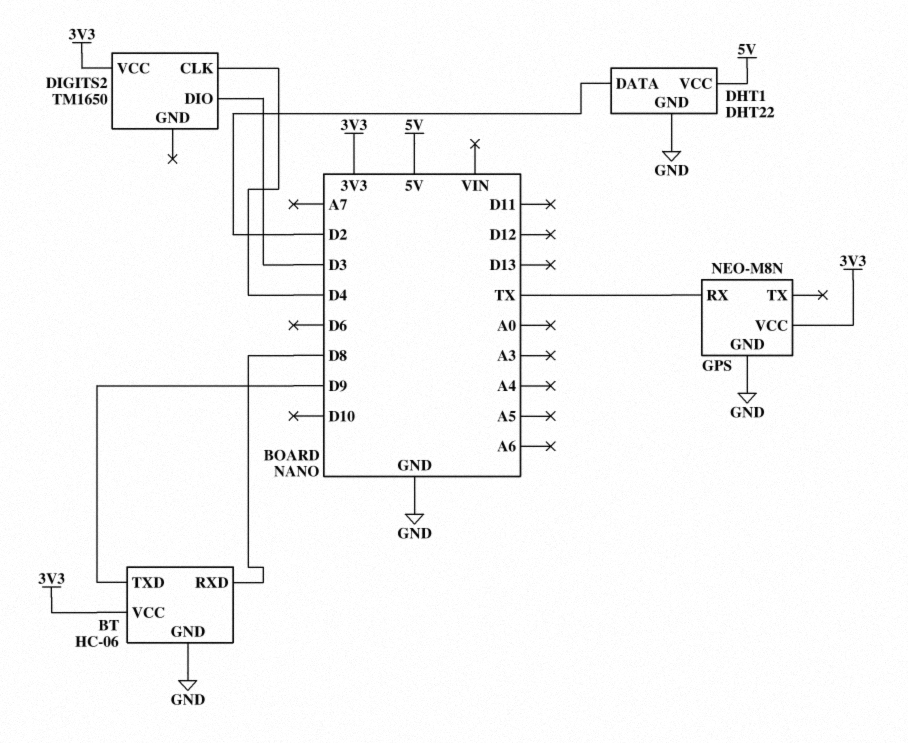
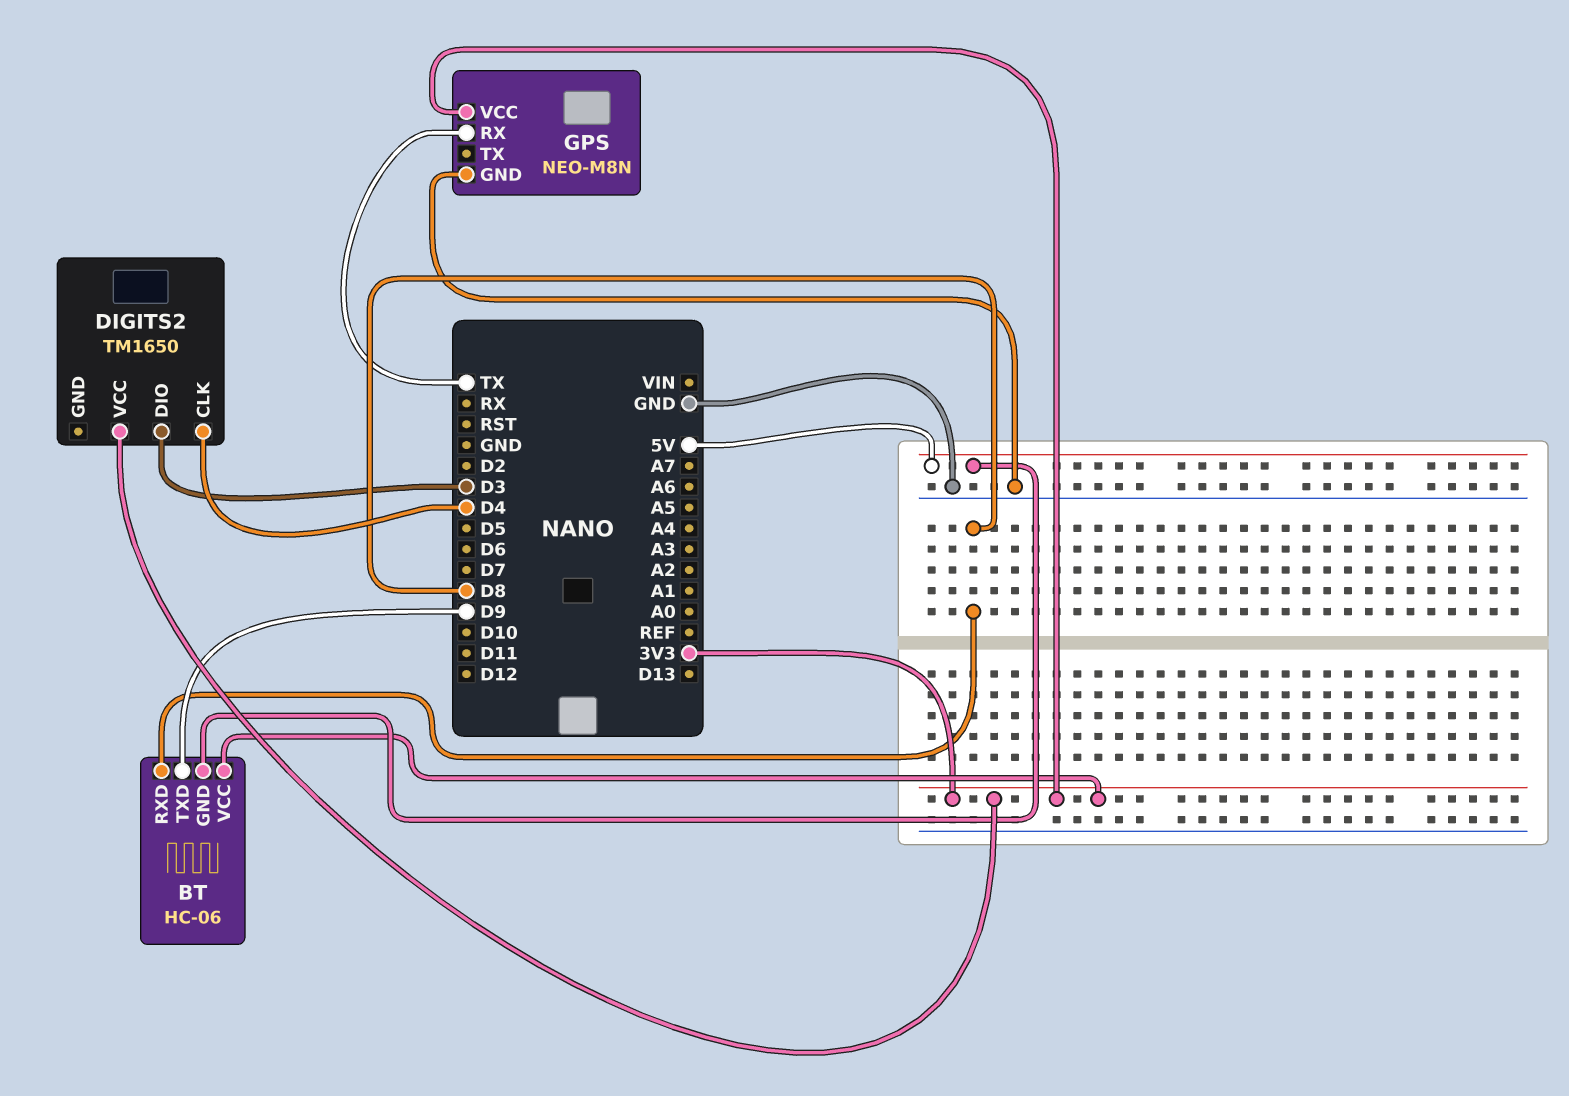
BT pin GND: GND -> 5V
DHT1: DHT22 -> none
DHT1 pin DATA: D2 -> none
DHT1 pin GND: GND -> none
DHT1 pin VCC: 5V -> none

